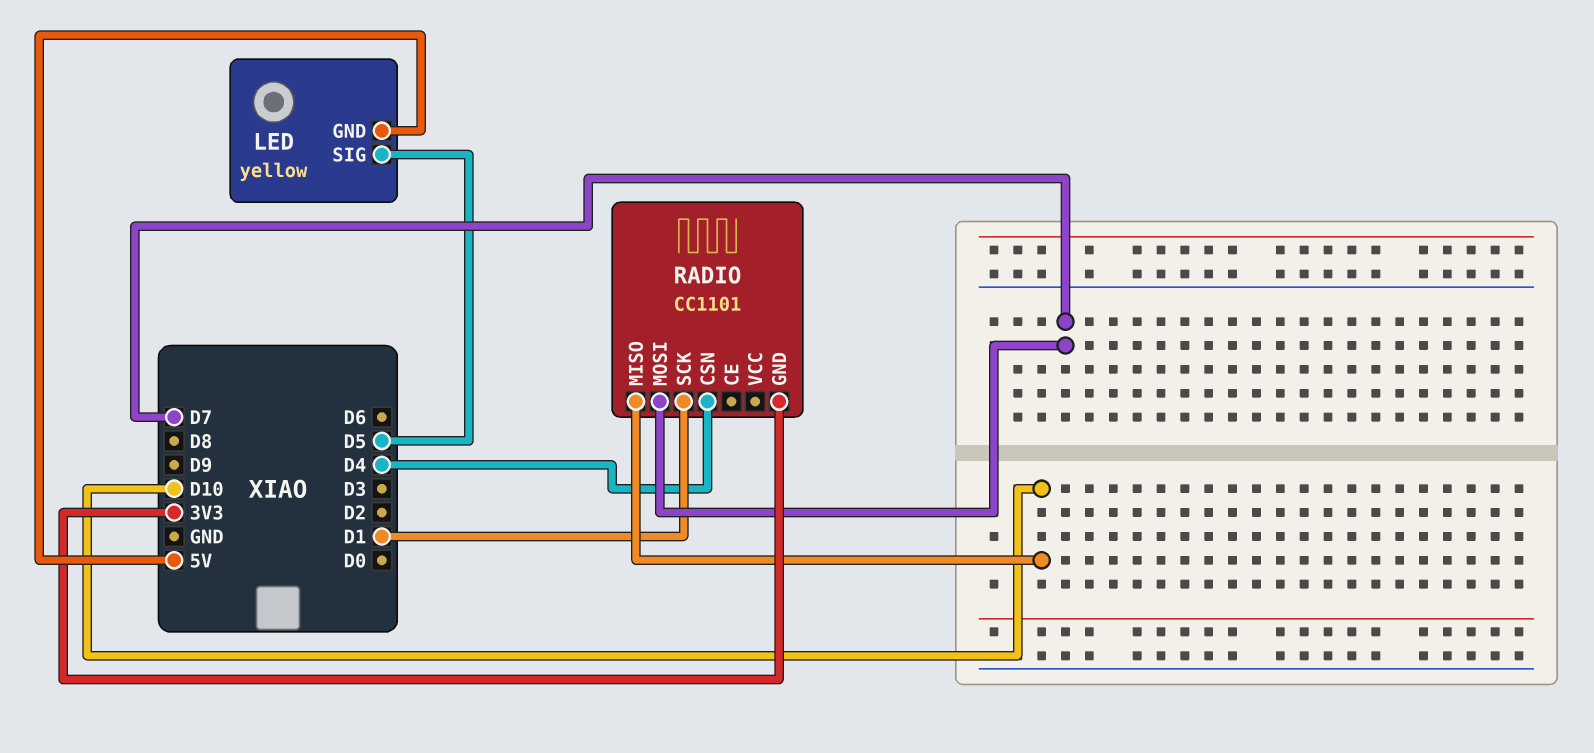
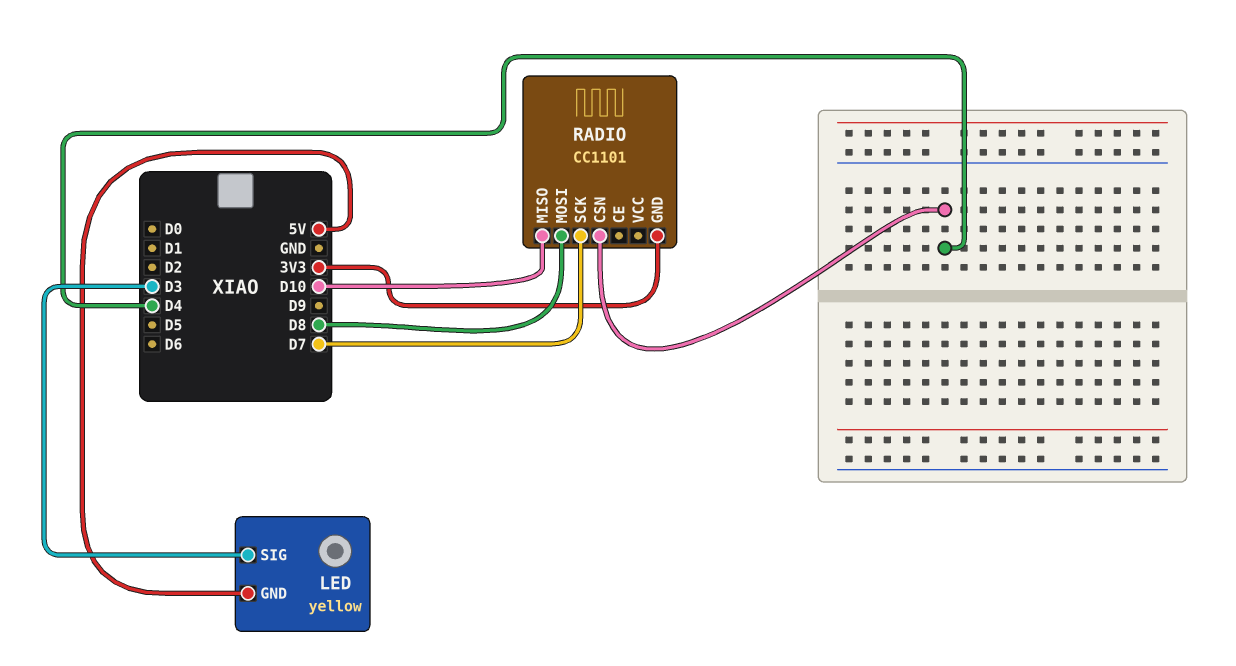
LED pin SIG: D5 -> D3
RADIO pin MOSI: D7 -> D8
RADIO pin SCK: D1 -> D7

